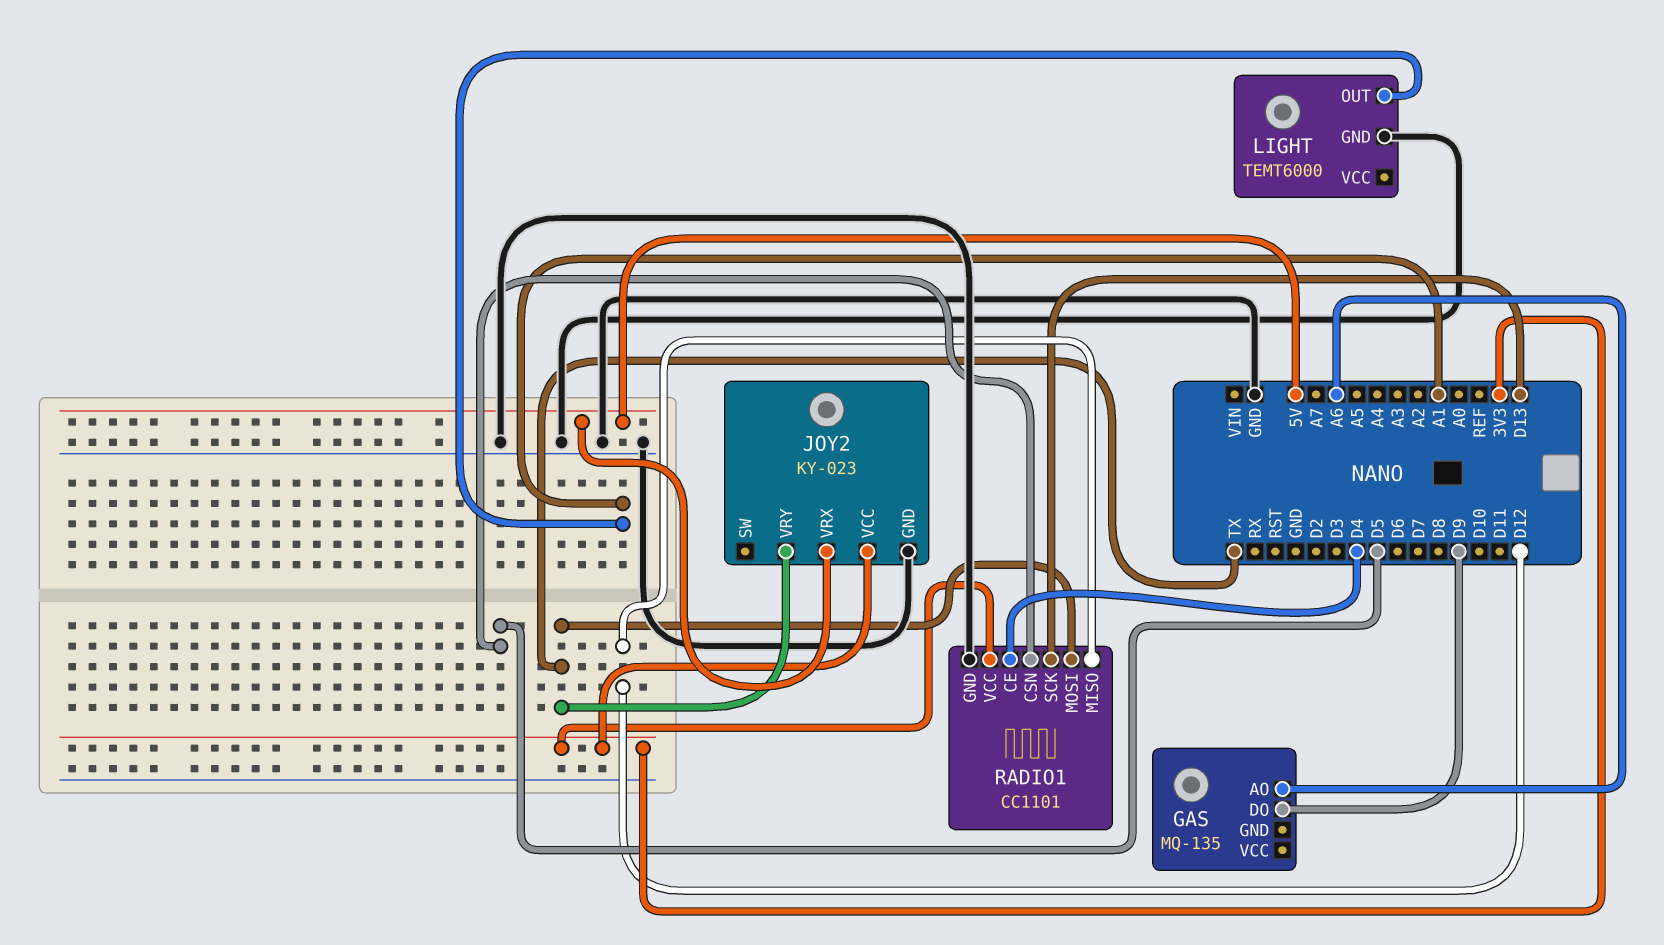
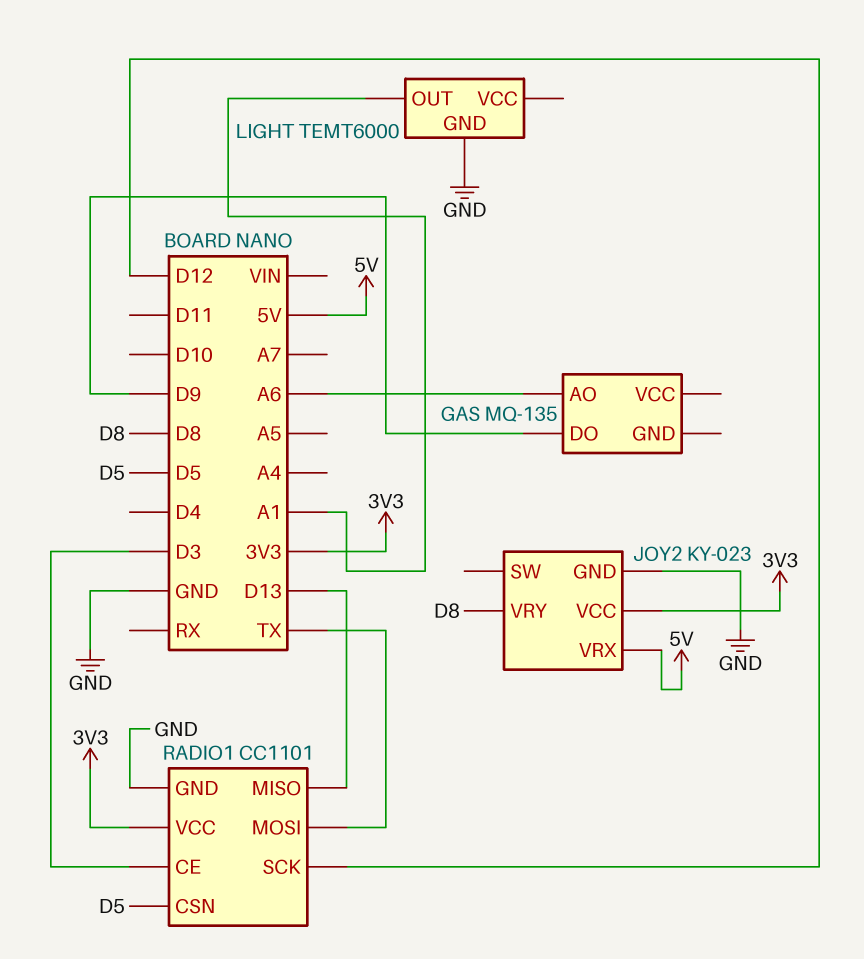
JOY2 pin VRY: TX -> D8
RADIO1 pin CE: D4 -> D3
RADIO1 pin MISO: D12 -> D13
RADIO1 pin SCK: D13 -> D12

